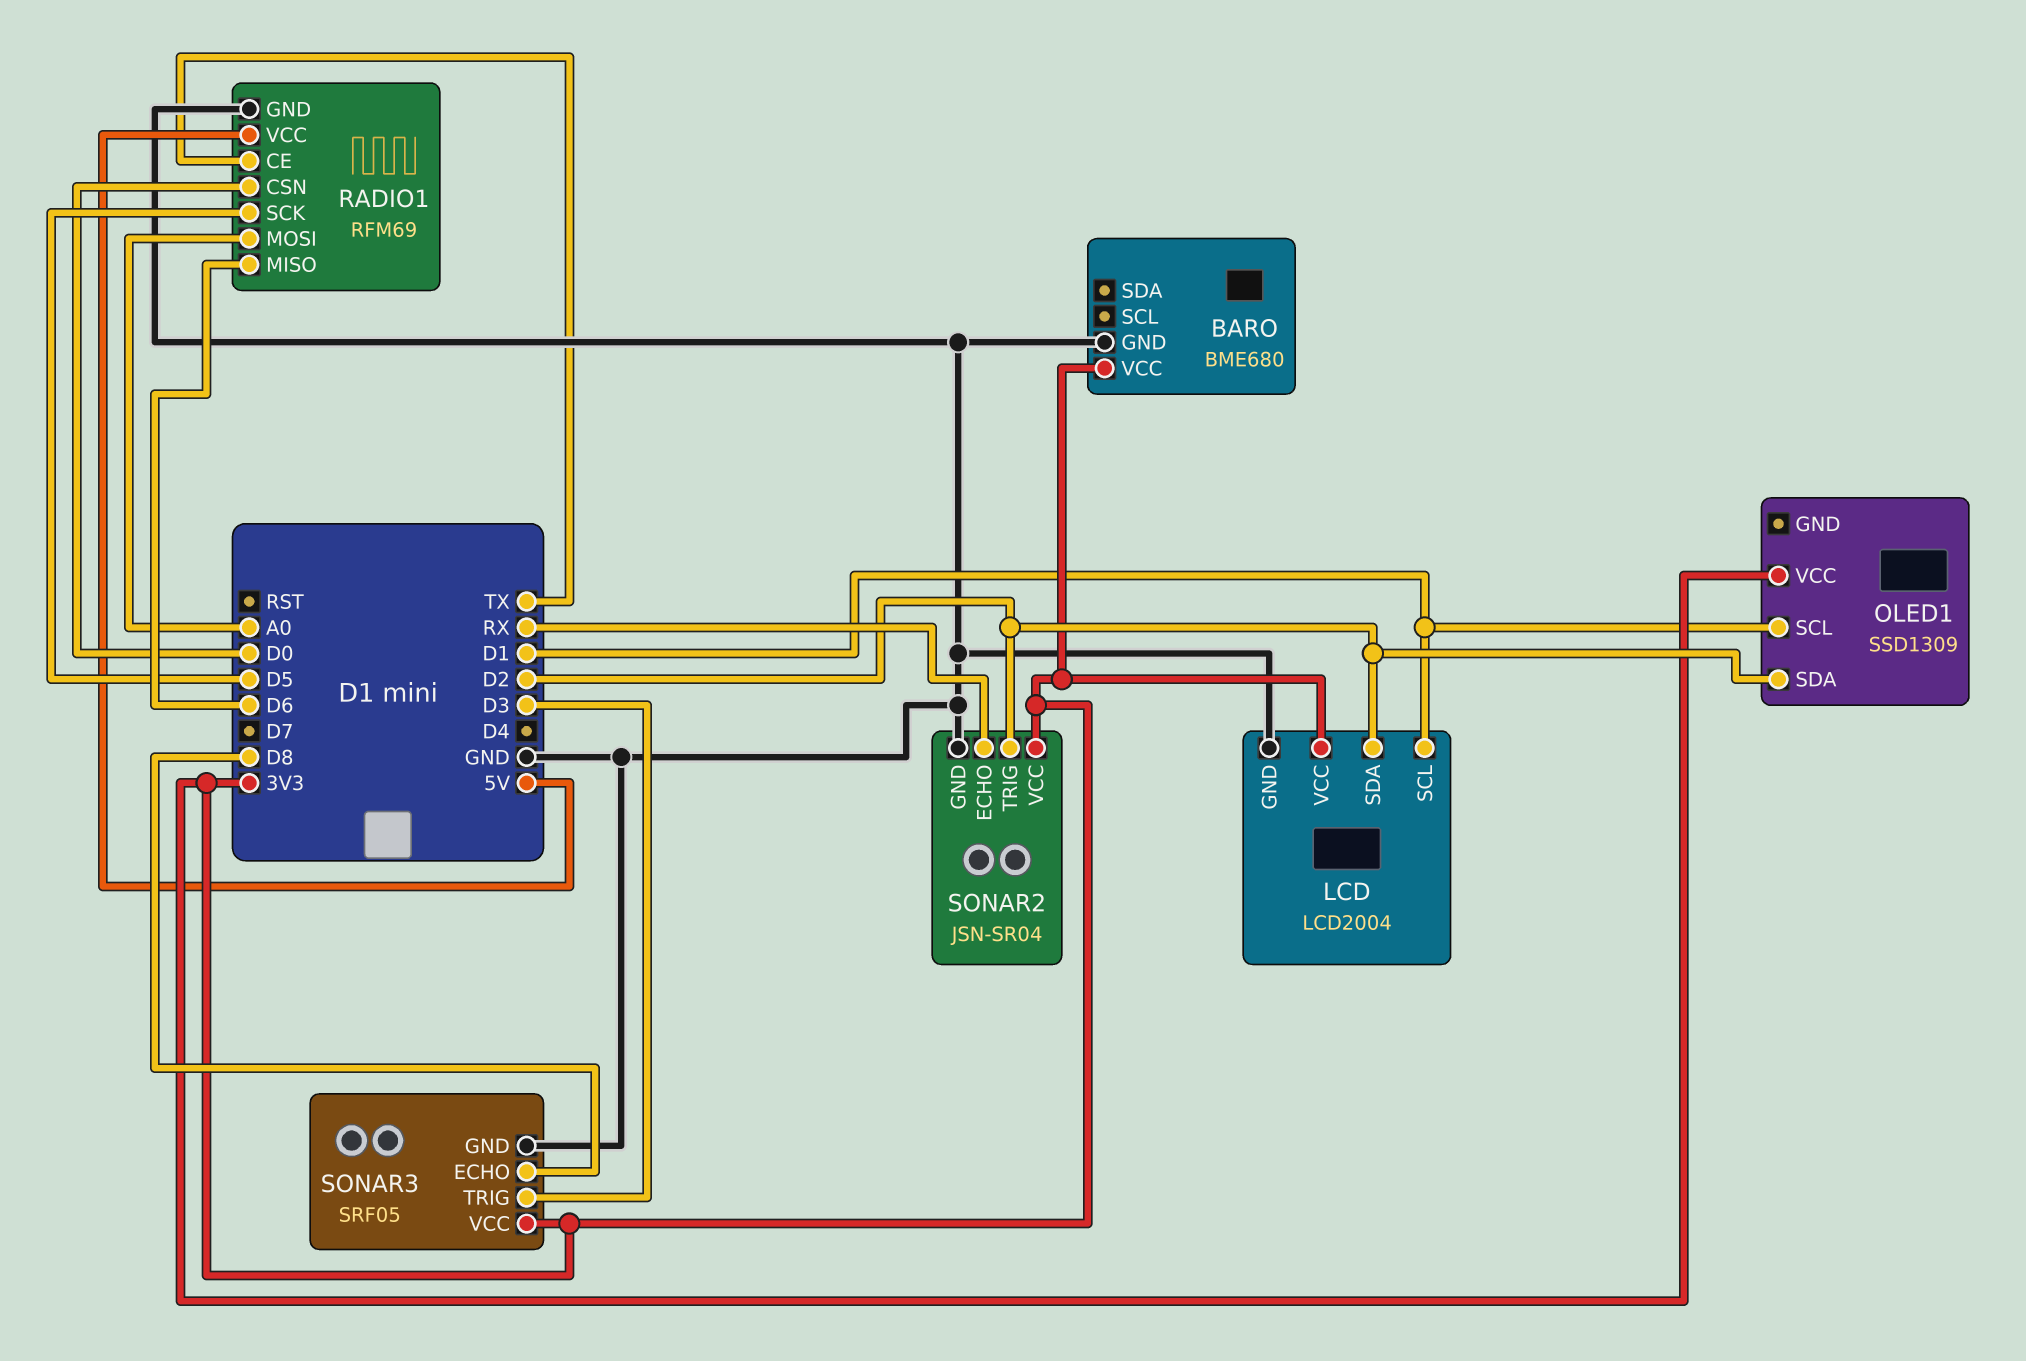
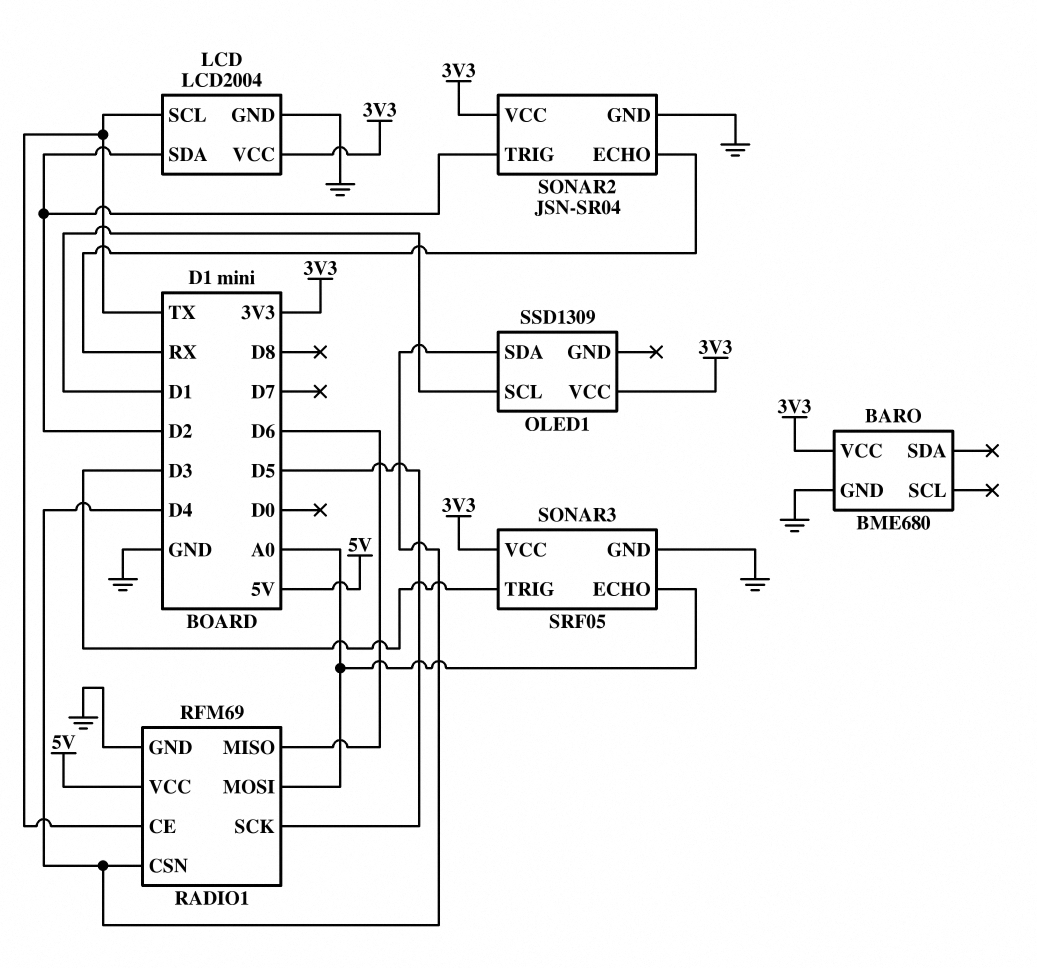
LCD pin SCL: D1 -> TX
OLED1 pin SDA: D2 -> D4
RADIO1 pin CSN: D0 -> D4
SONAR3 pin ECHO: D8 -> A0

